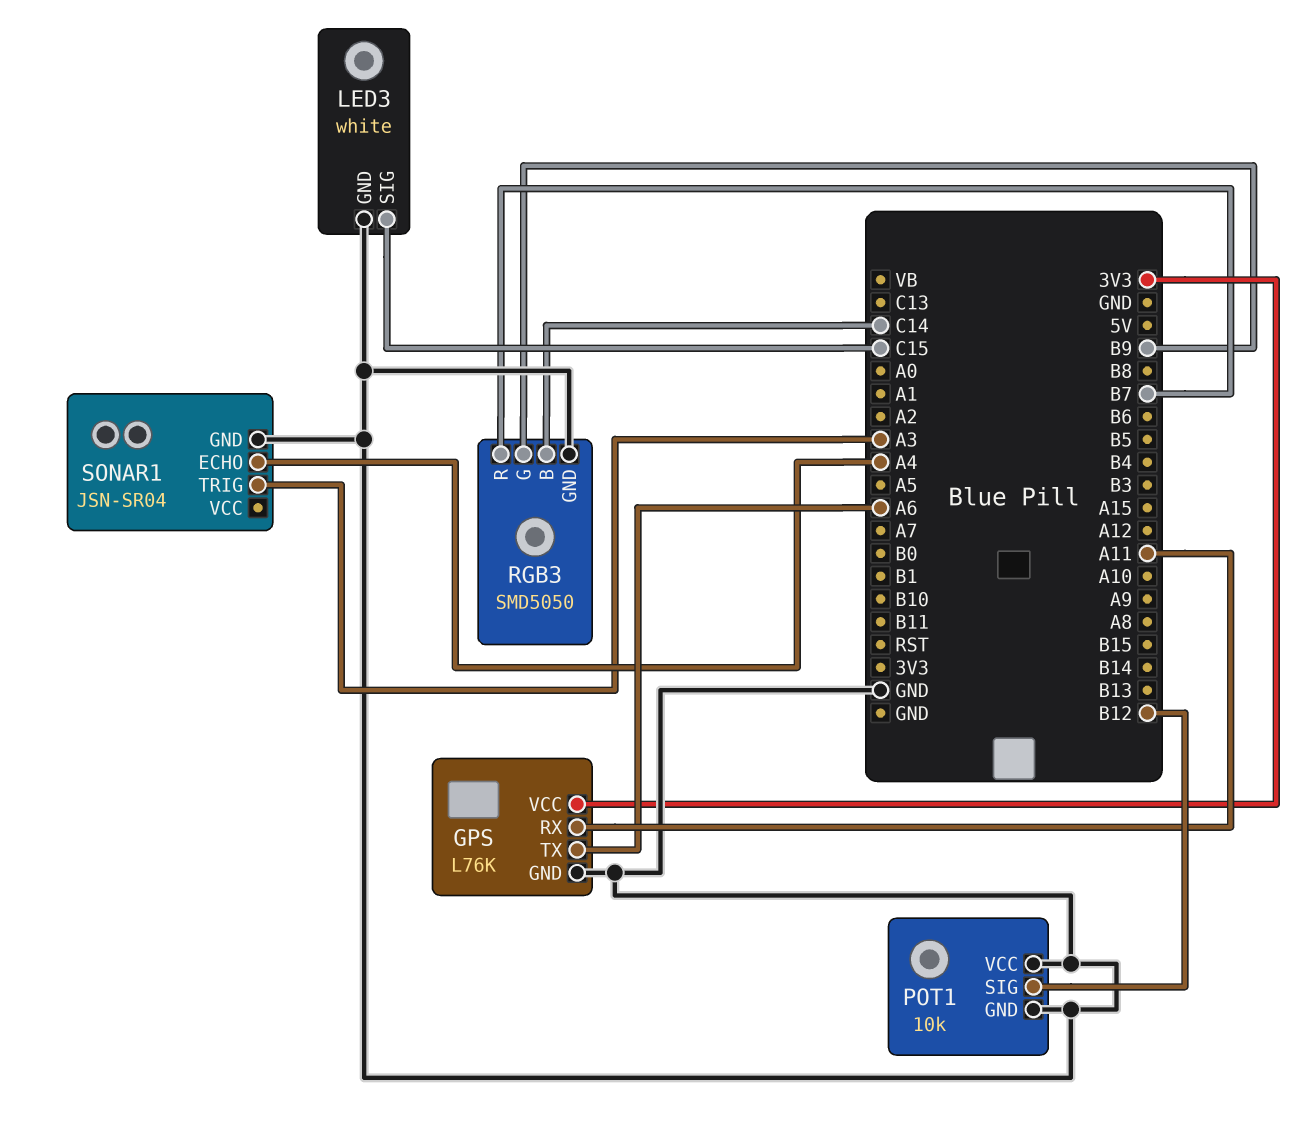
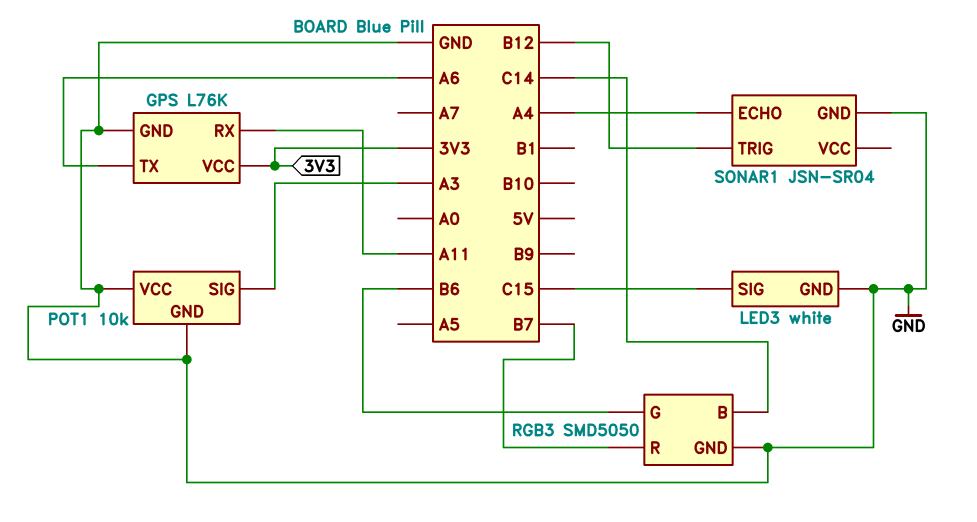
POT1 pin SIG: B12 -> A3
RGB3 pin G: B9 -> B6
SONAR1 pin TRIG: A3 -> B12

